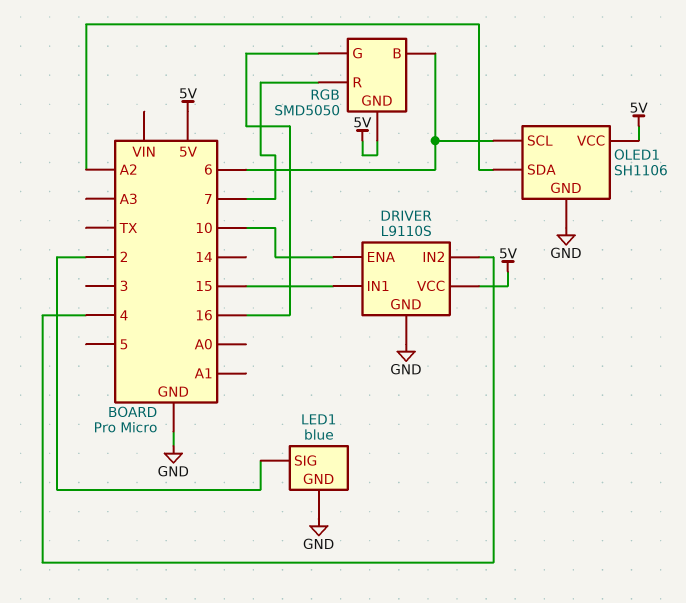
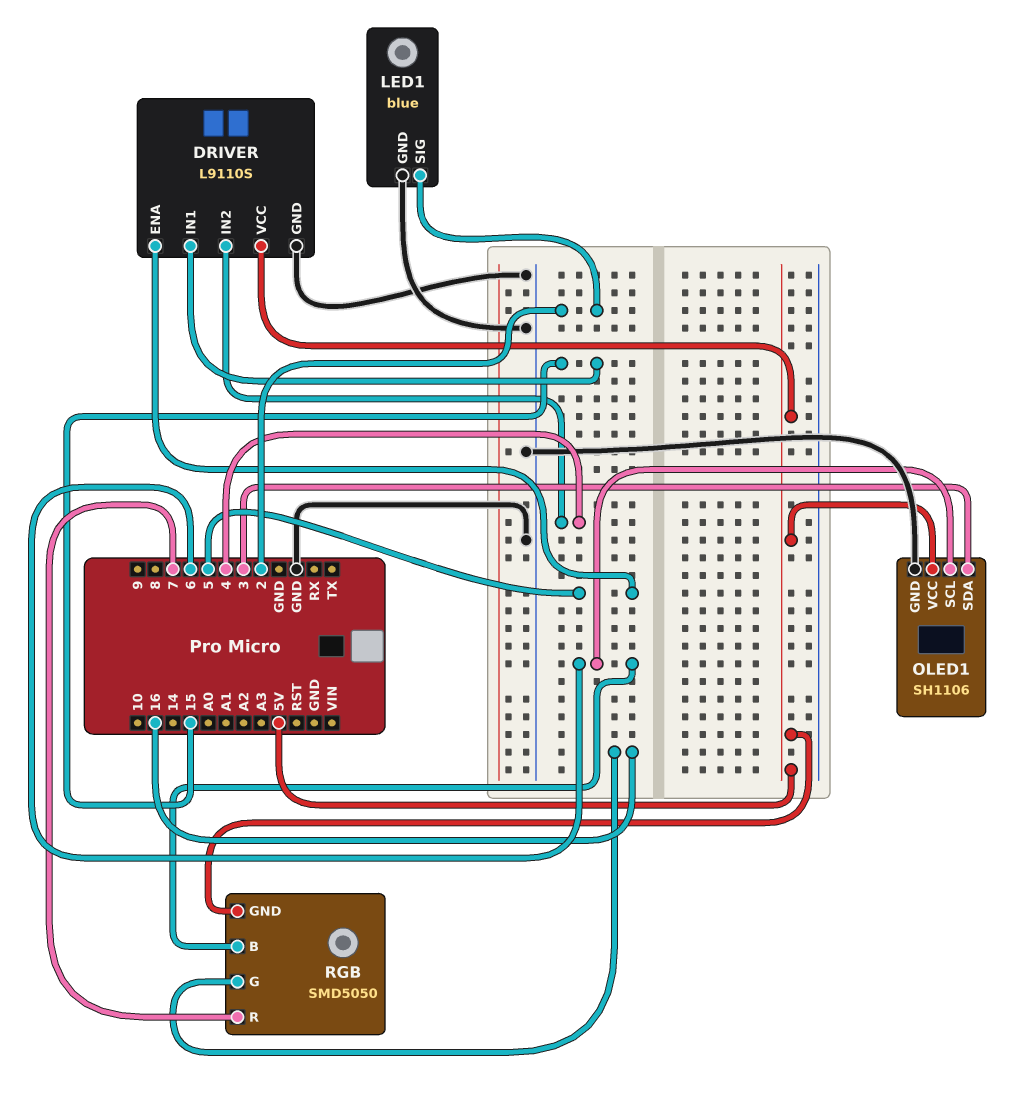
DRIVER pin ENA: 10 -> 5
OLED1 pin SDA: A2 -> 3

